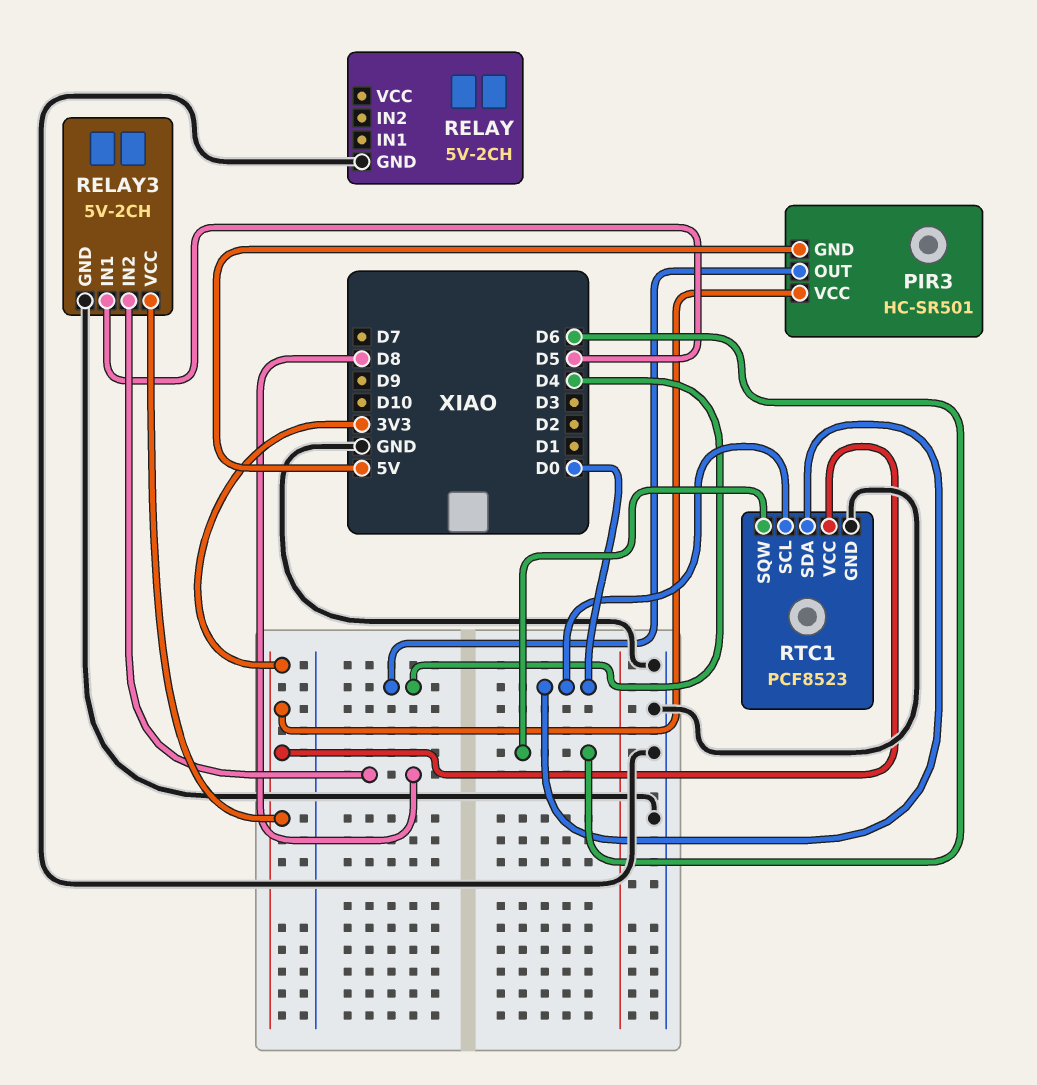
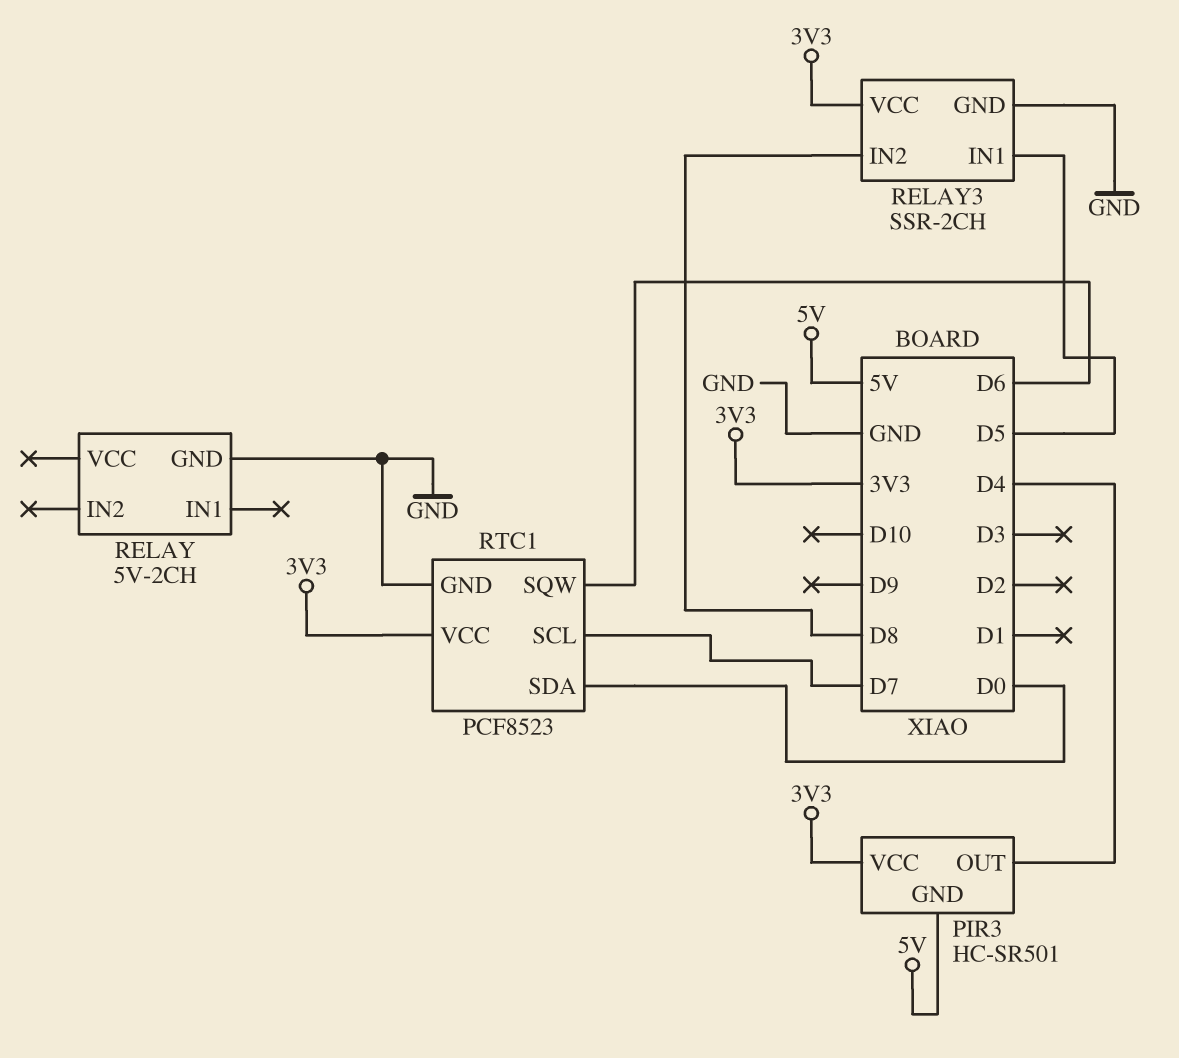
RELAY3: 5V-2CH -> SSR-2CH
RTC1 pin SCL: D0 -> D7

